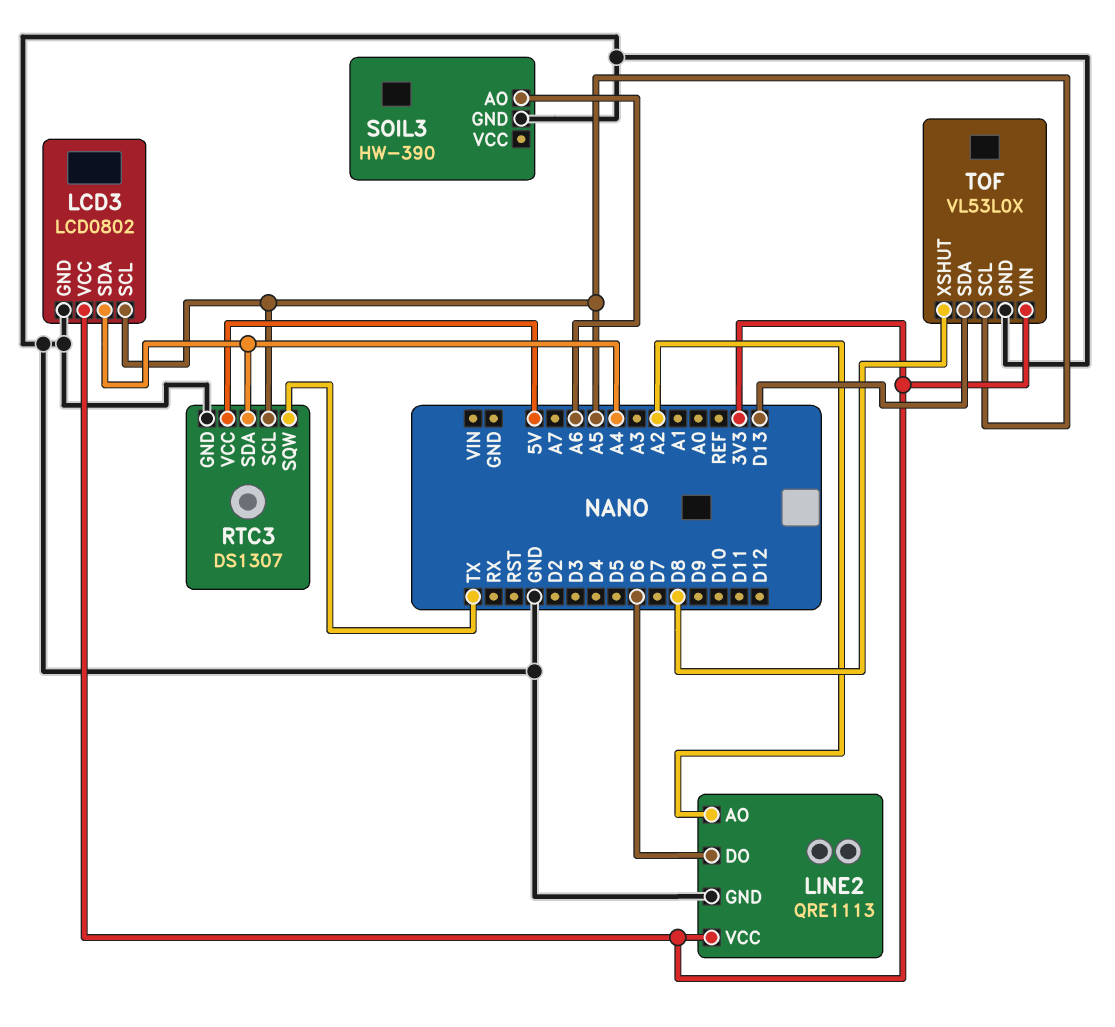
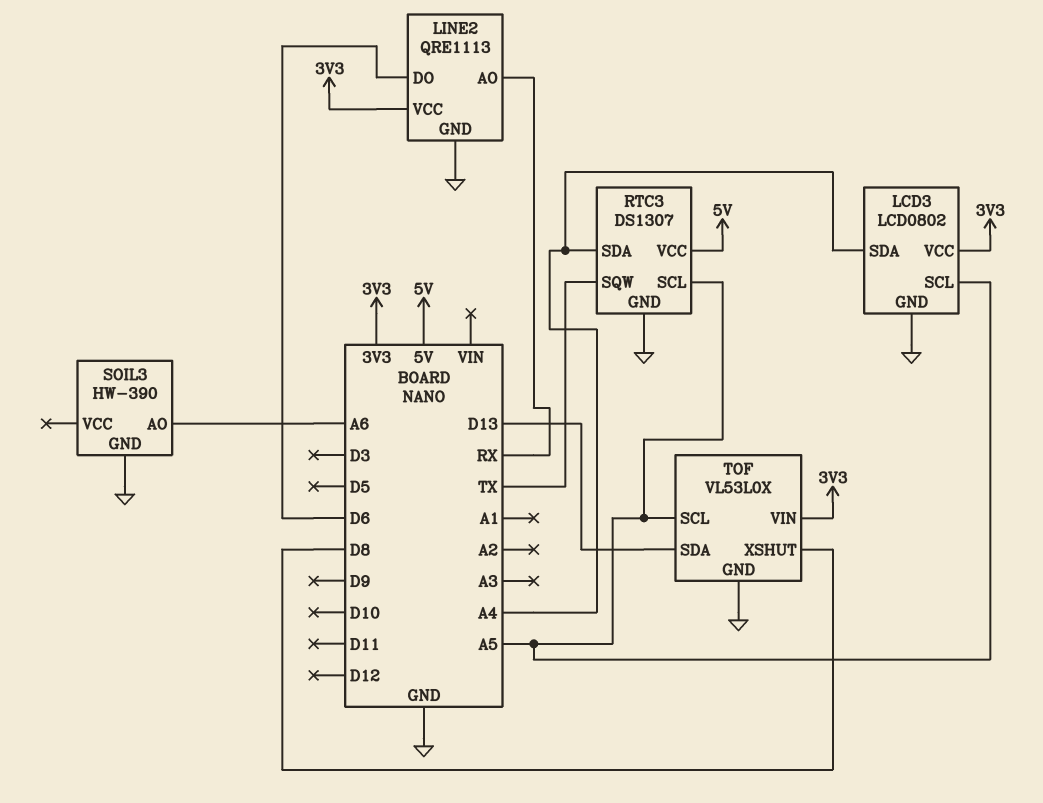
LINE2 pin AO: A2 -> RX

